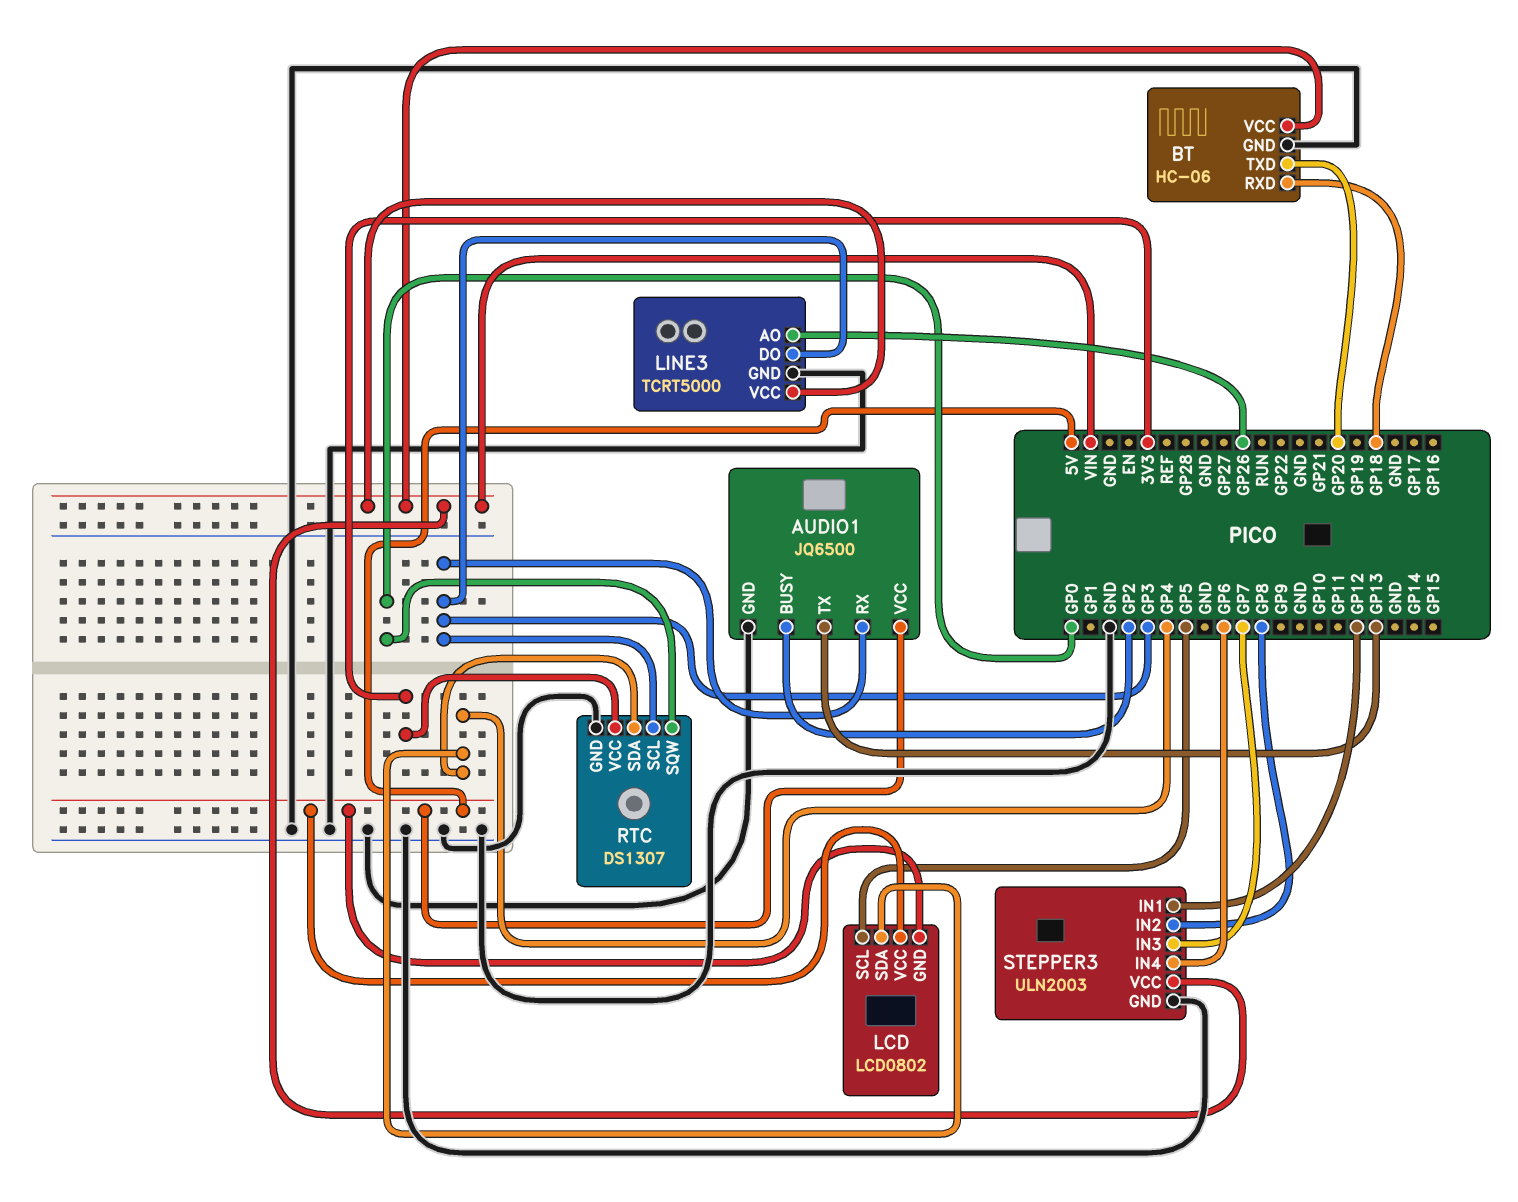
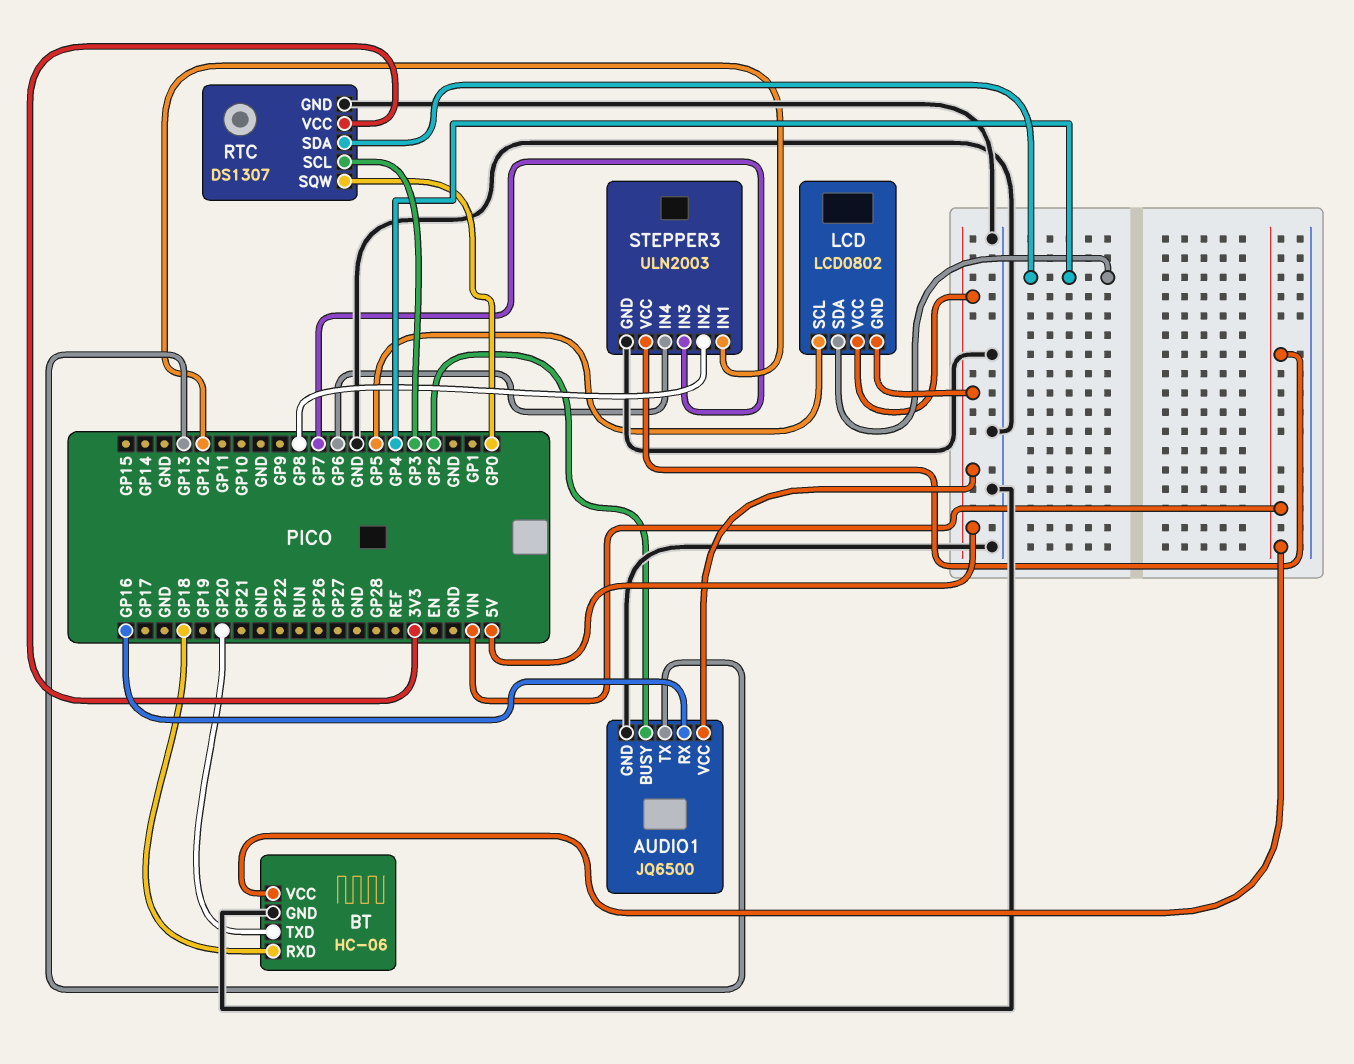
AUDIO1 pin RX: GP3 -> GP16
LINE3: TCRT5000 -> none
LINE3 pin AO: GP26 -> none
LINE3 pin DO: GP3 -> none
LINE3 pin GND: GND -> none
LINE3 pin VCC: VIN -> none

